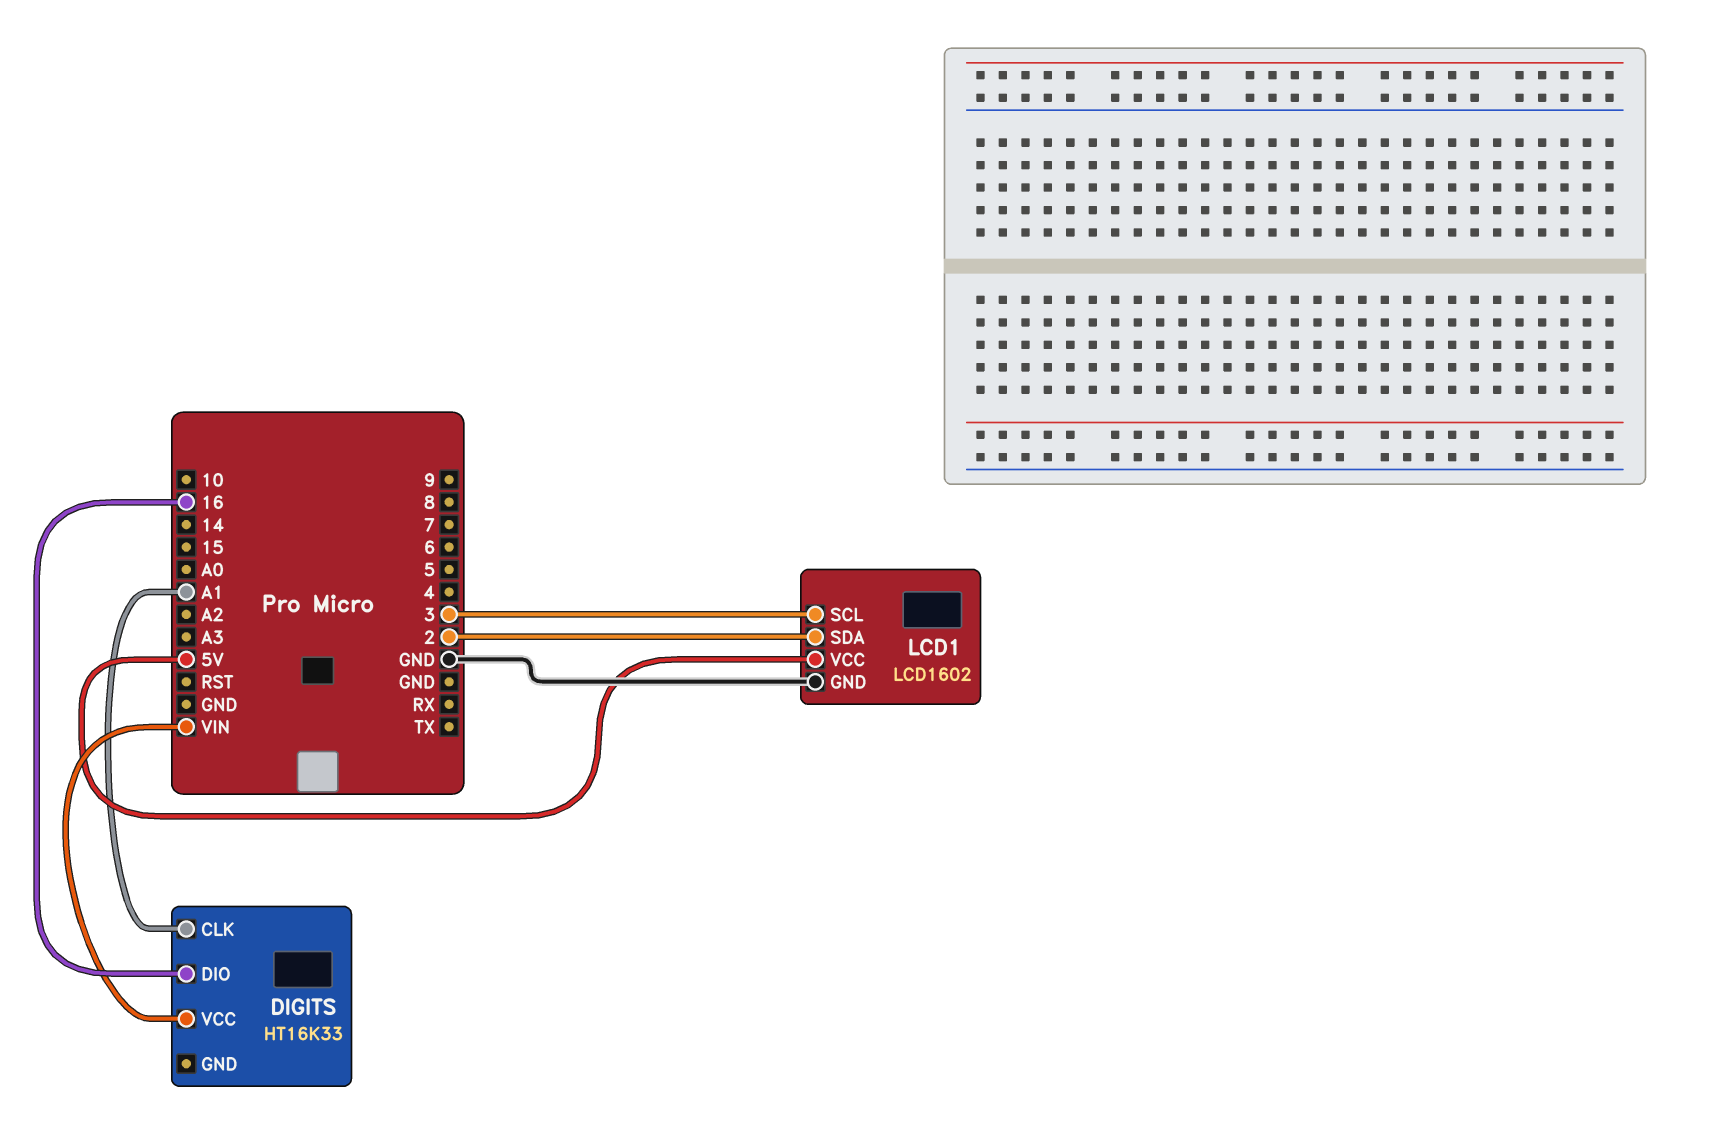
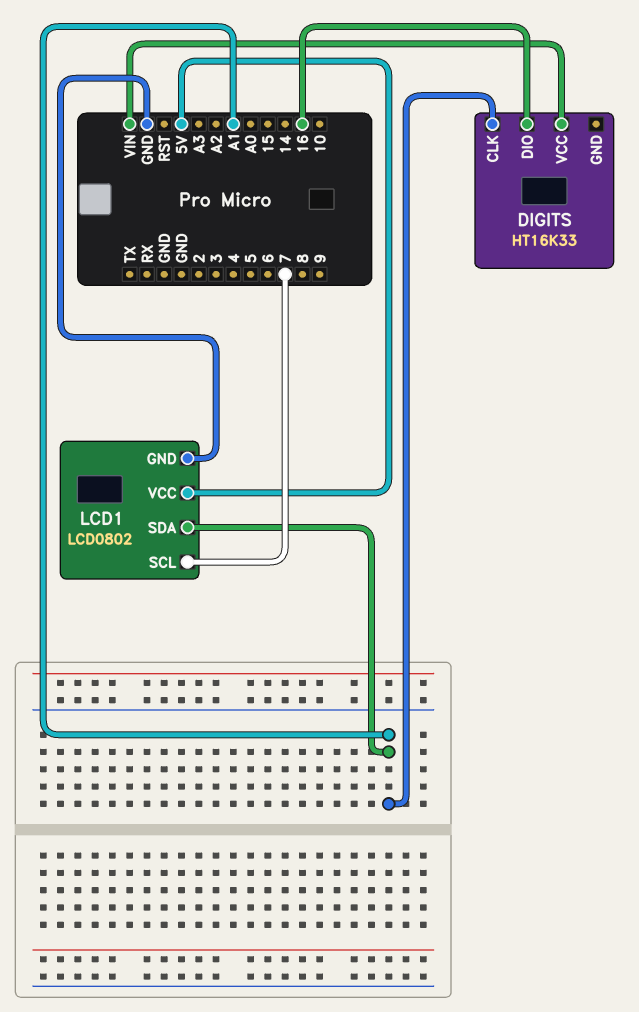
LCD1: LCD1602 -> LCD0802
LCD1 pin SCL: 3 -> 7
LCD1 pin SDA: 2 -> A1

